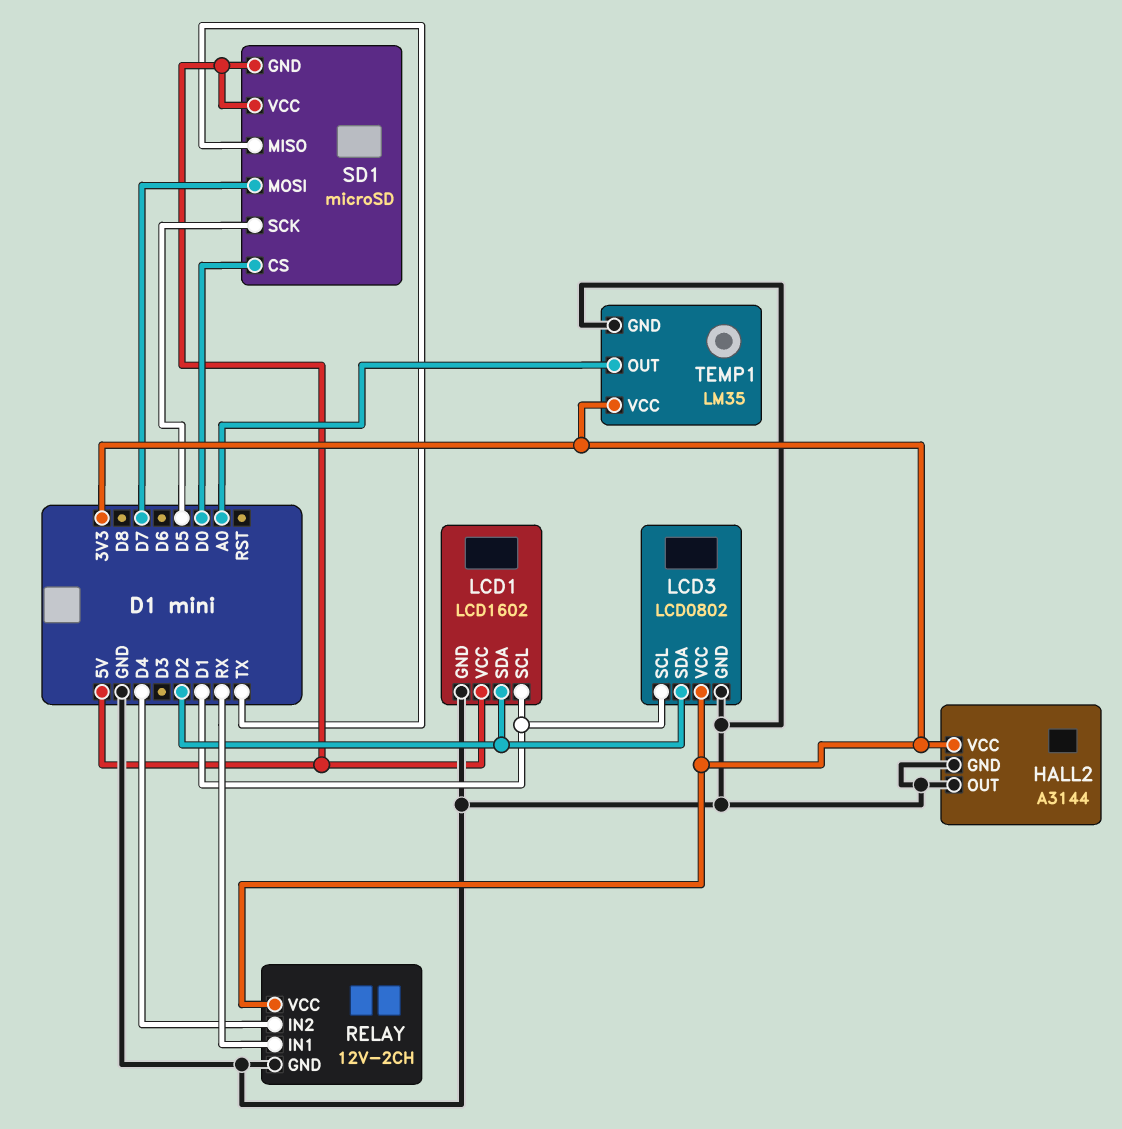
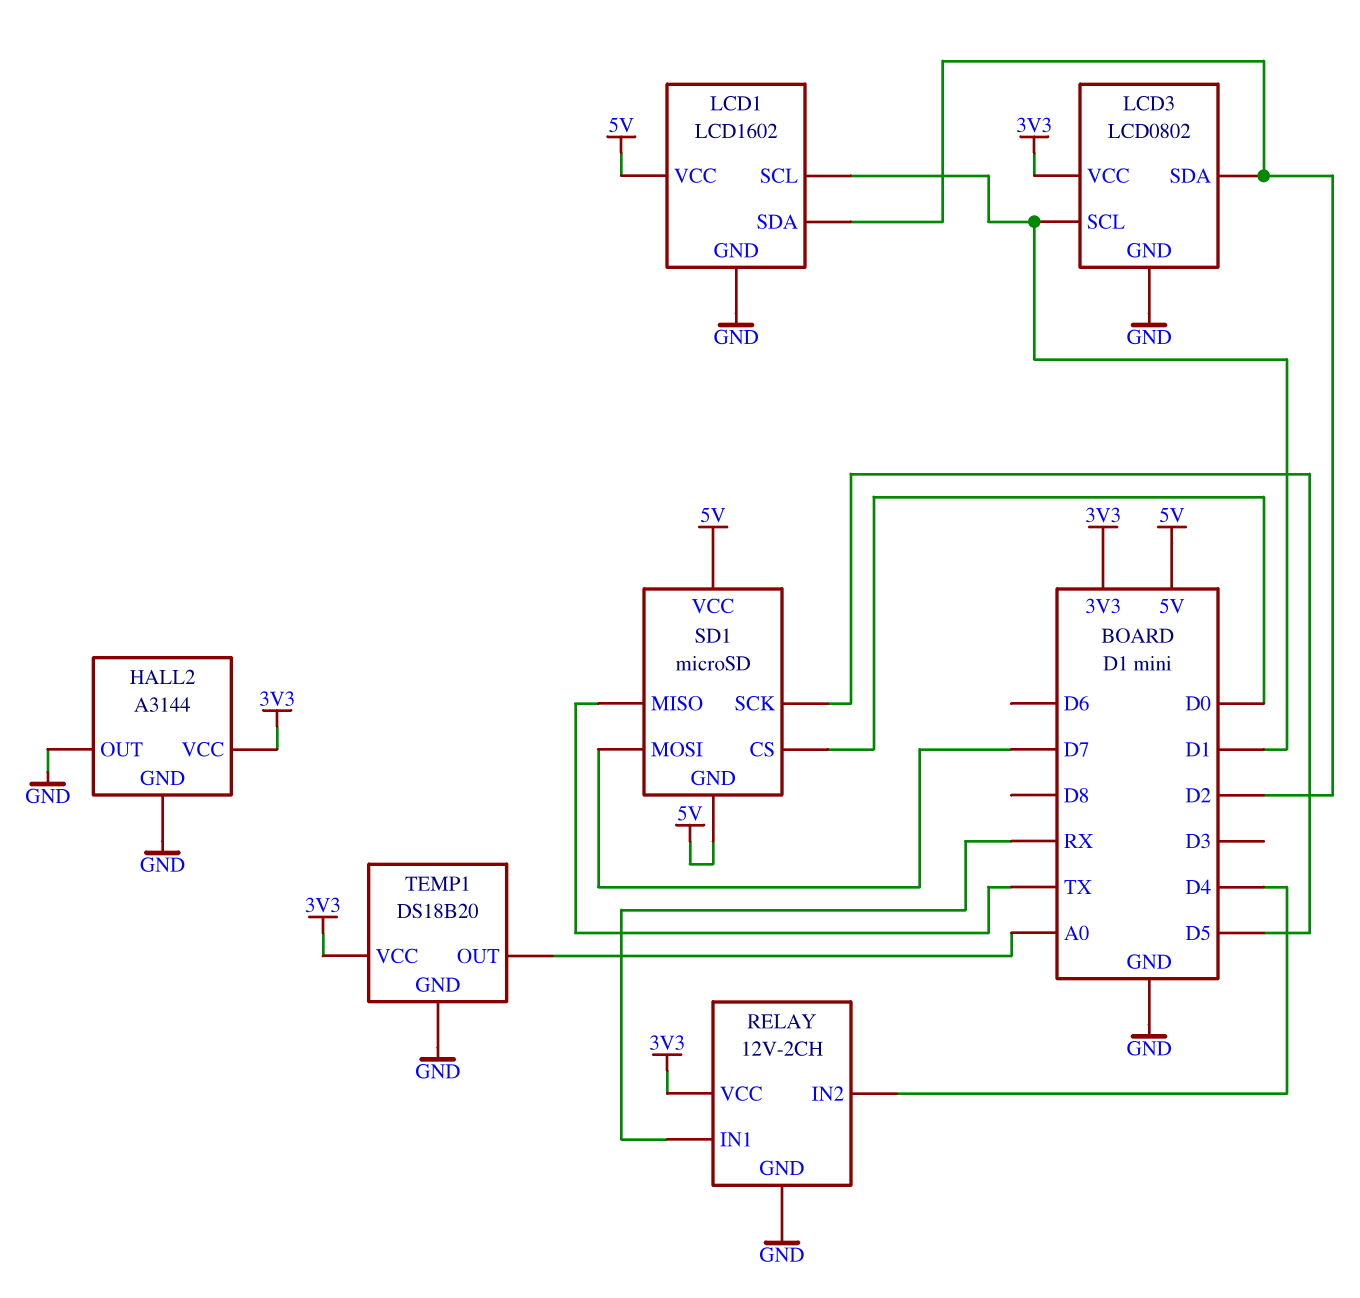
TEMP1: LM35 -> DS18B20

